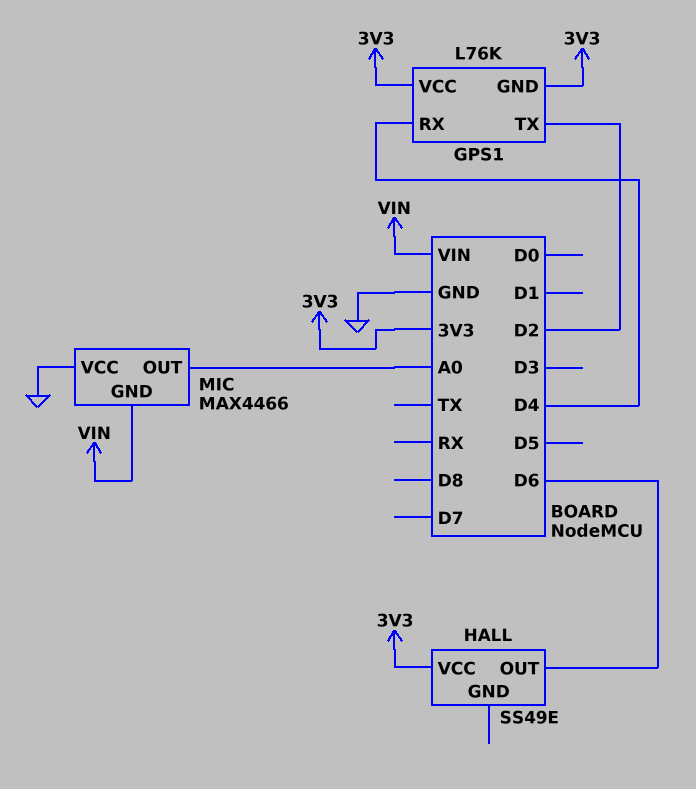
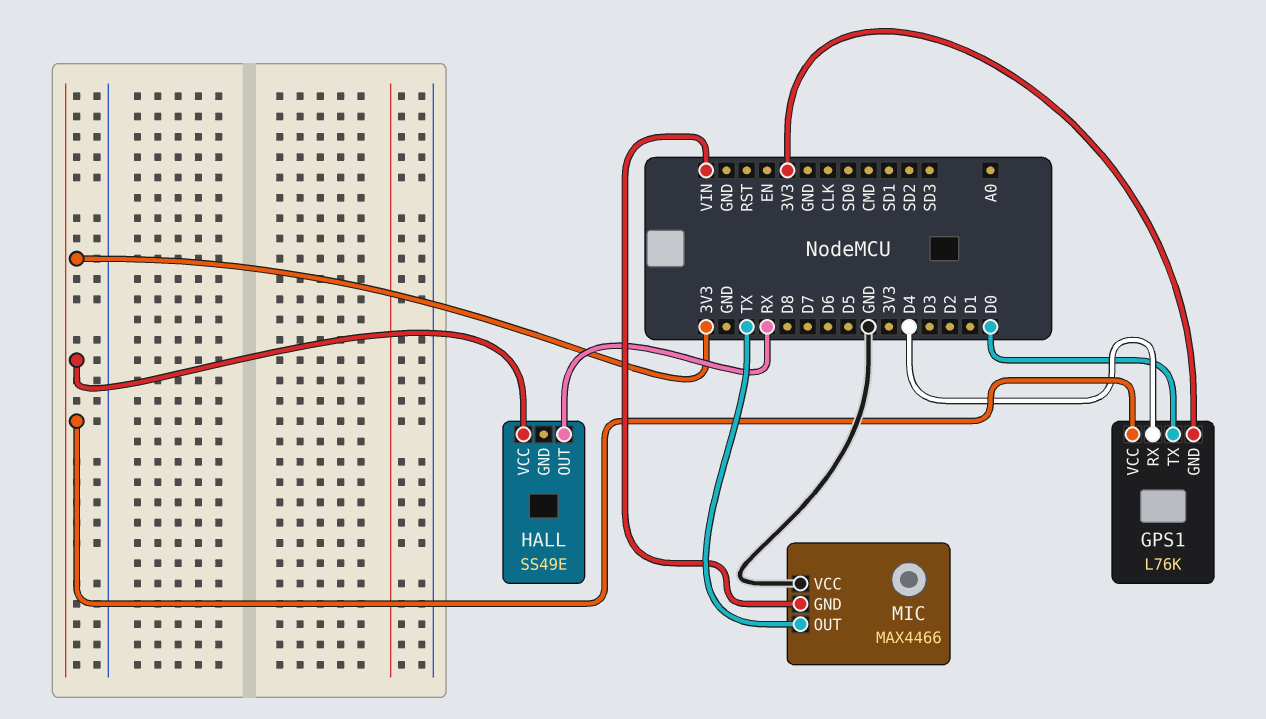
GPS1 pin TX: D2 -> D0
HALL pin OUT: D6 -> RX
MIC pin OUT: A0 -> TX

